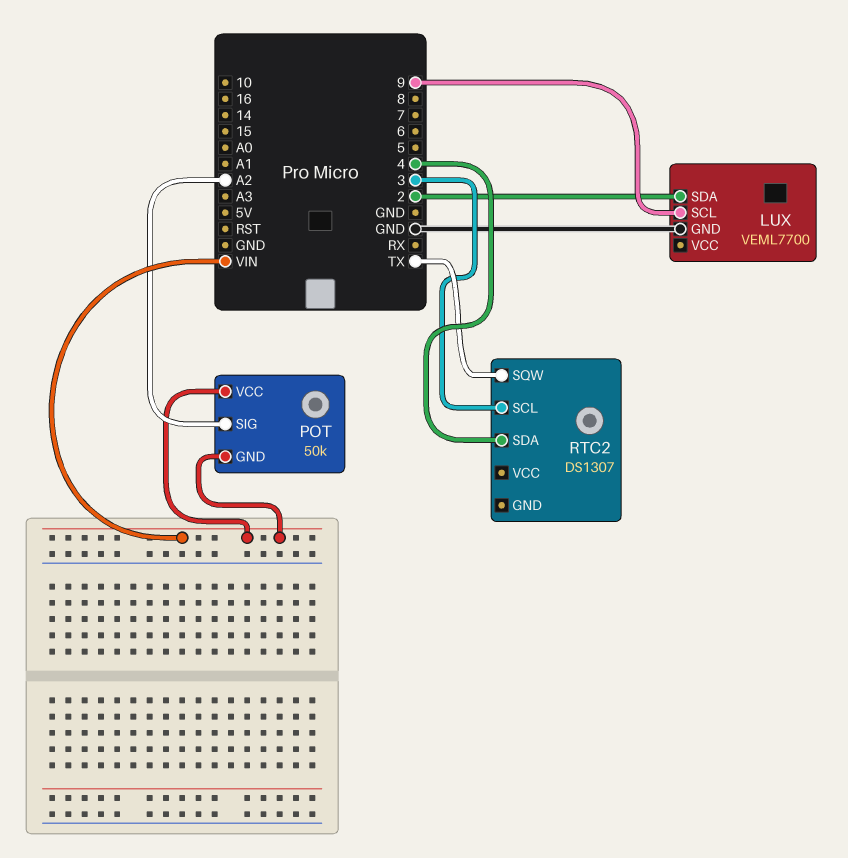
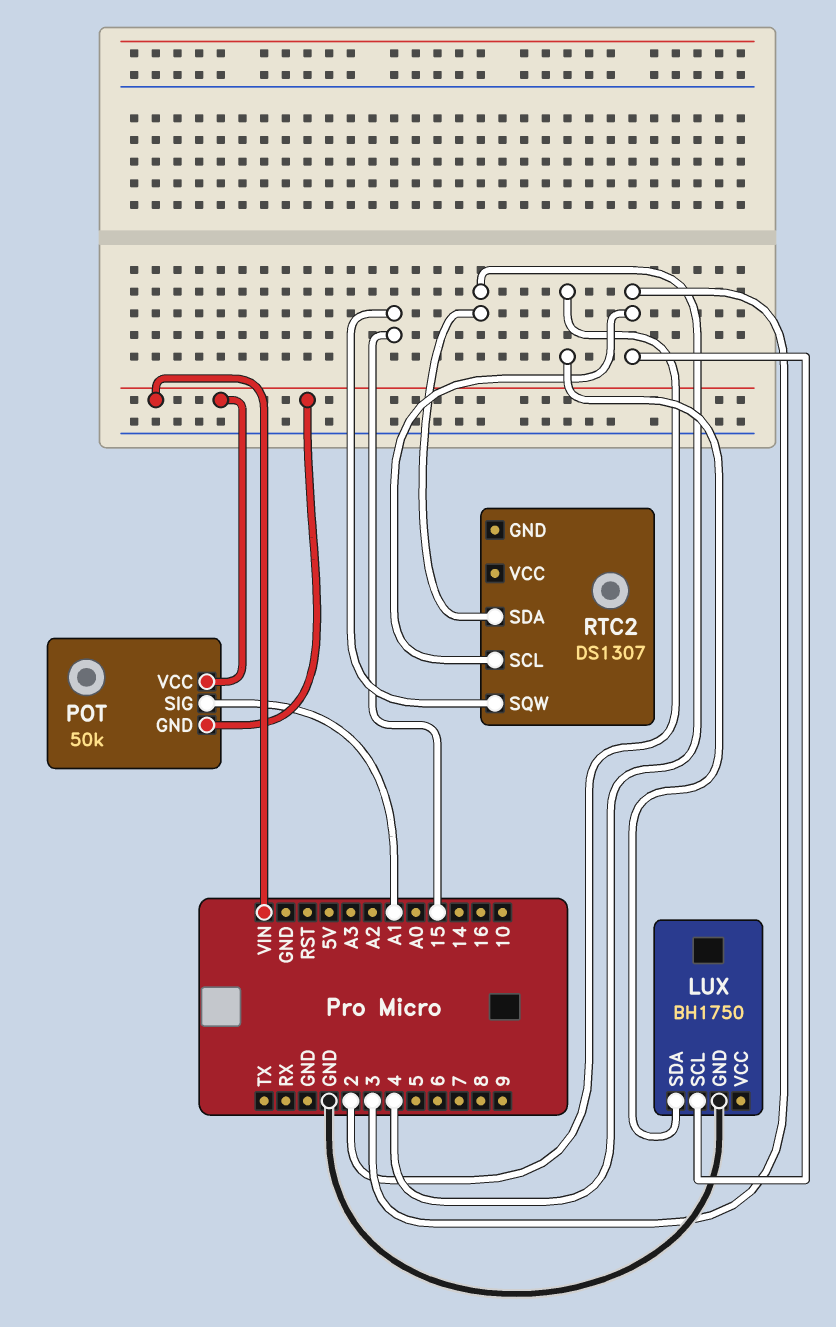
LUX: VEML7700 -> BH1750
LUX pin SCL: 9 -> 3
POT pin SIG: A2 -> A1
RTC2 pin SQW: TX -> 15

